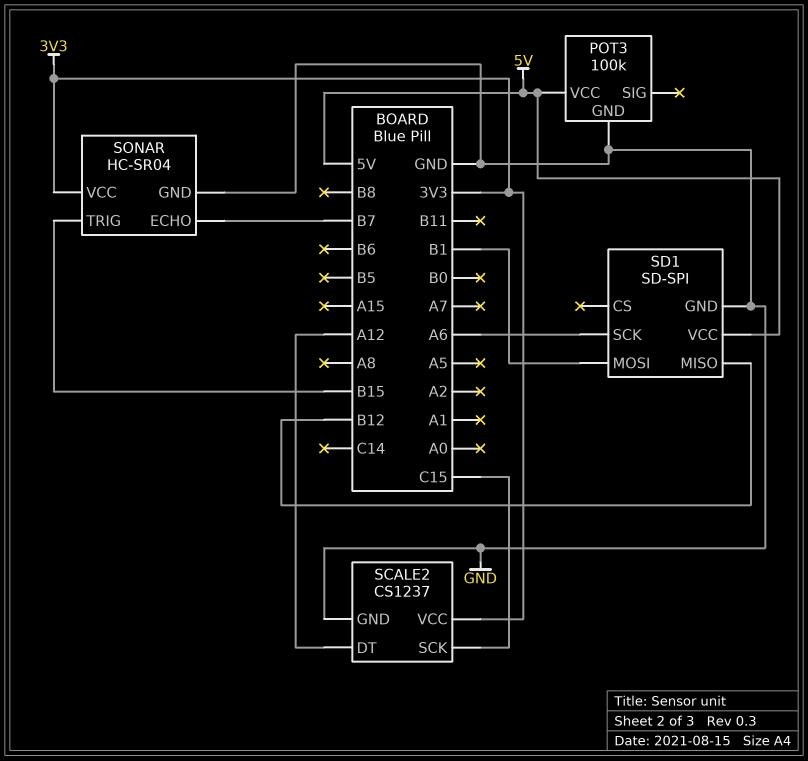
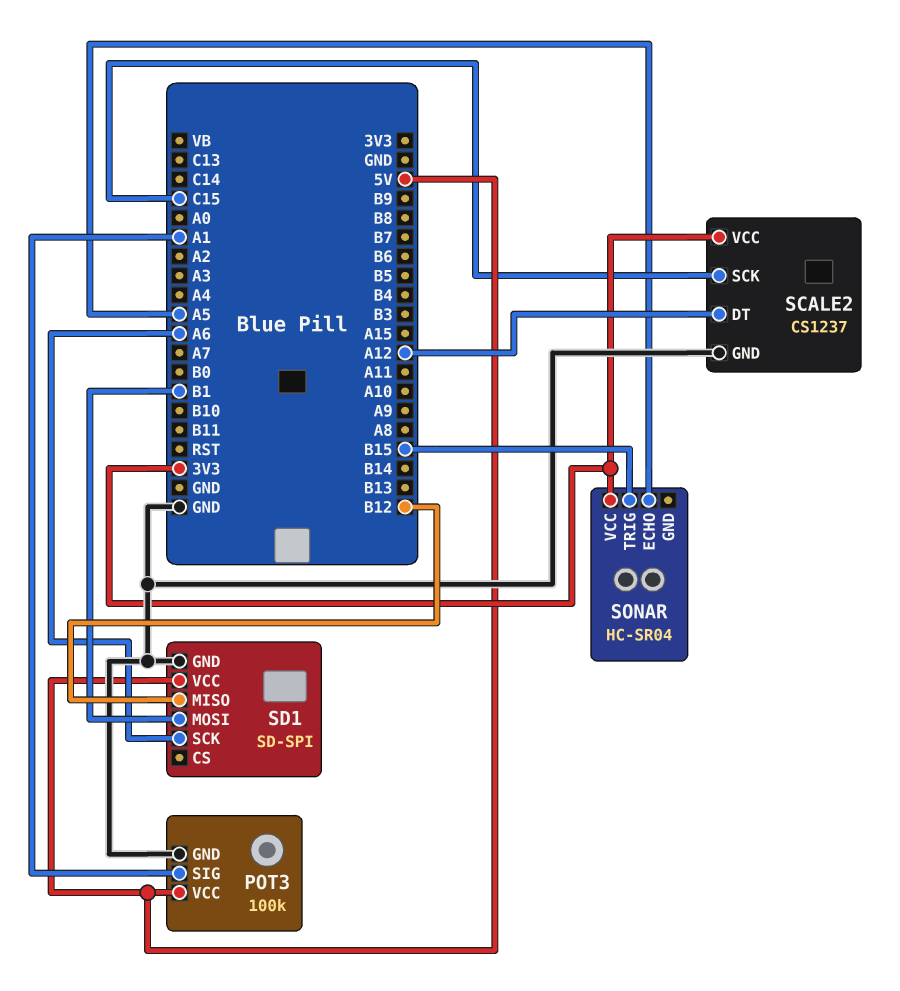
POT3 pin SIG: none -> A1
SONAR pin ECHO: B7 -> A5
SONAR pin GND: GND -> none

